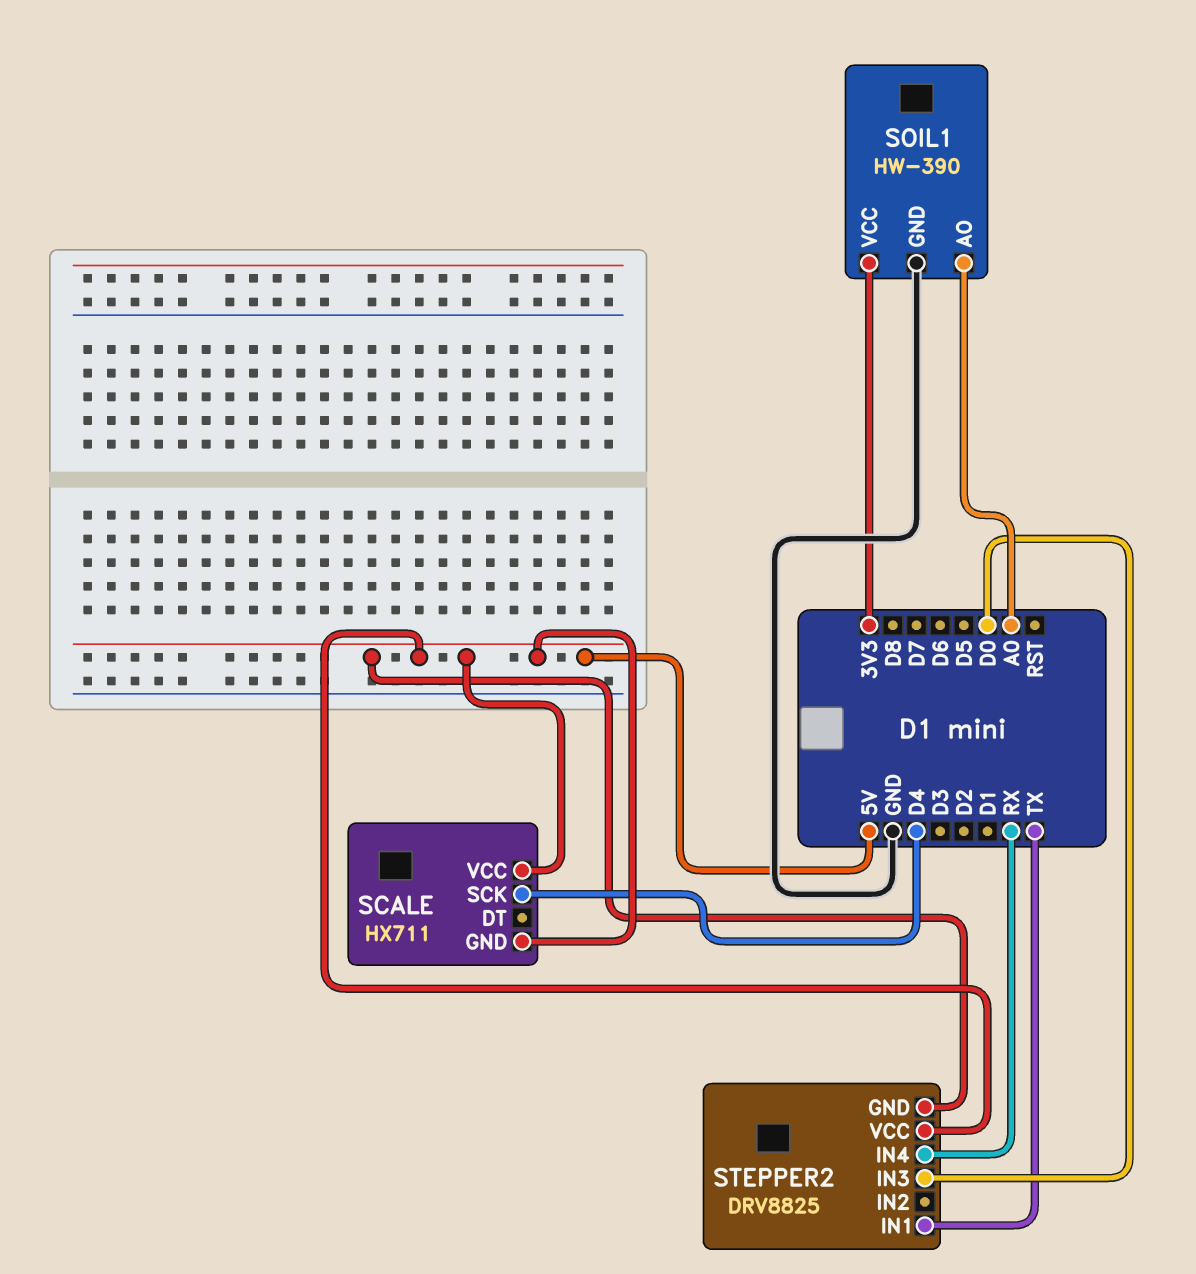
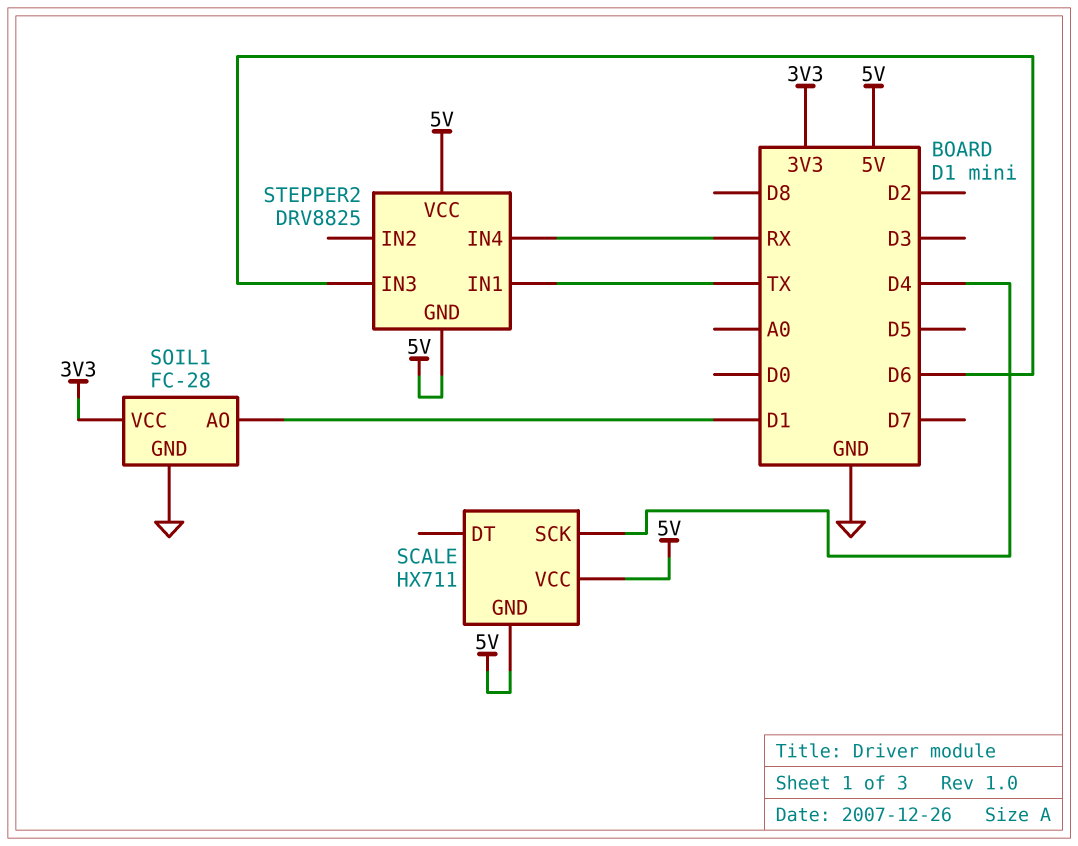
SOIL1: HW-390 -> FC-28
SOIL1 pin AO: A0 -> D1
STEPPER2 pin IN3: D0 -> D6

